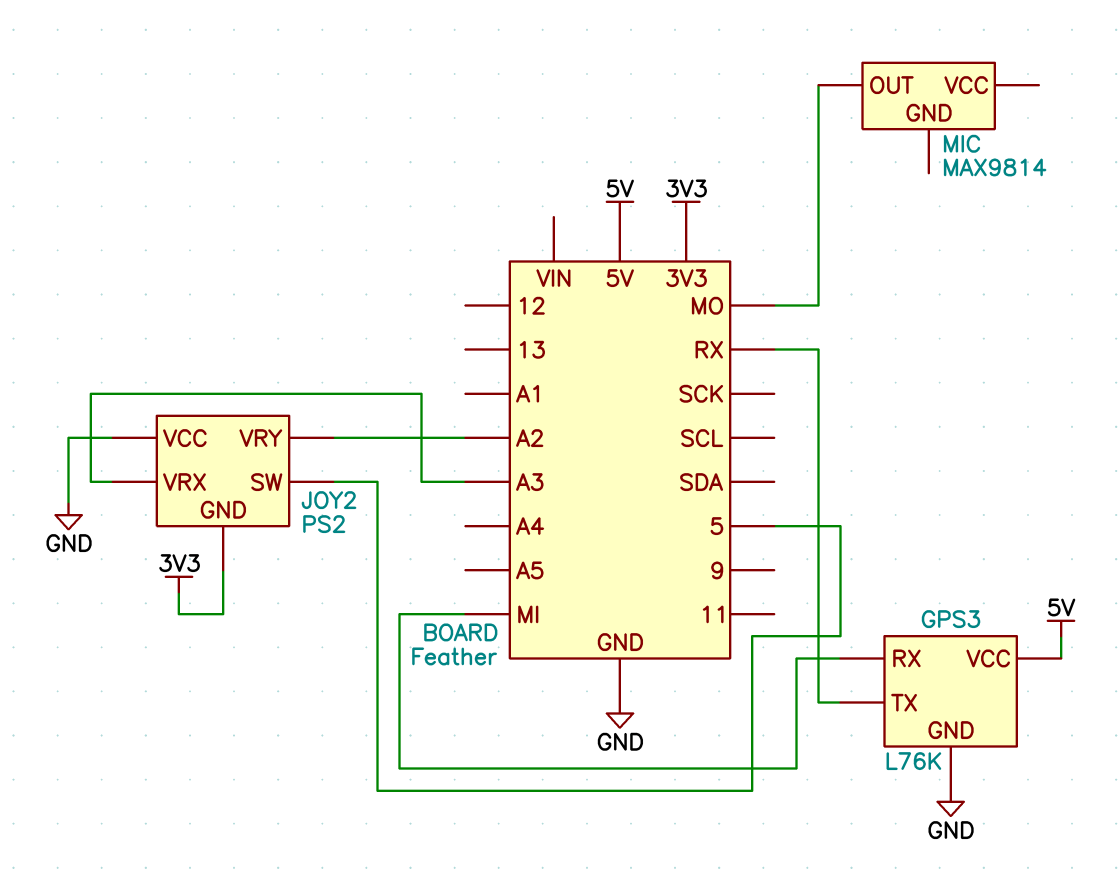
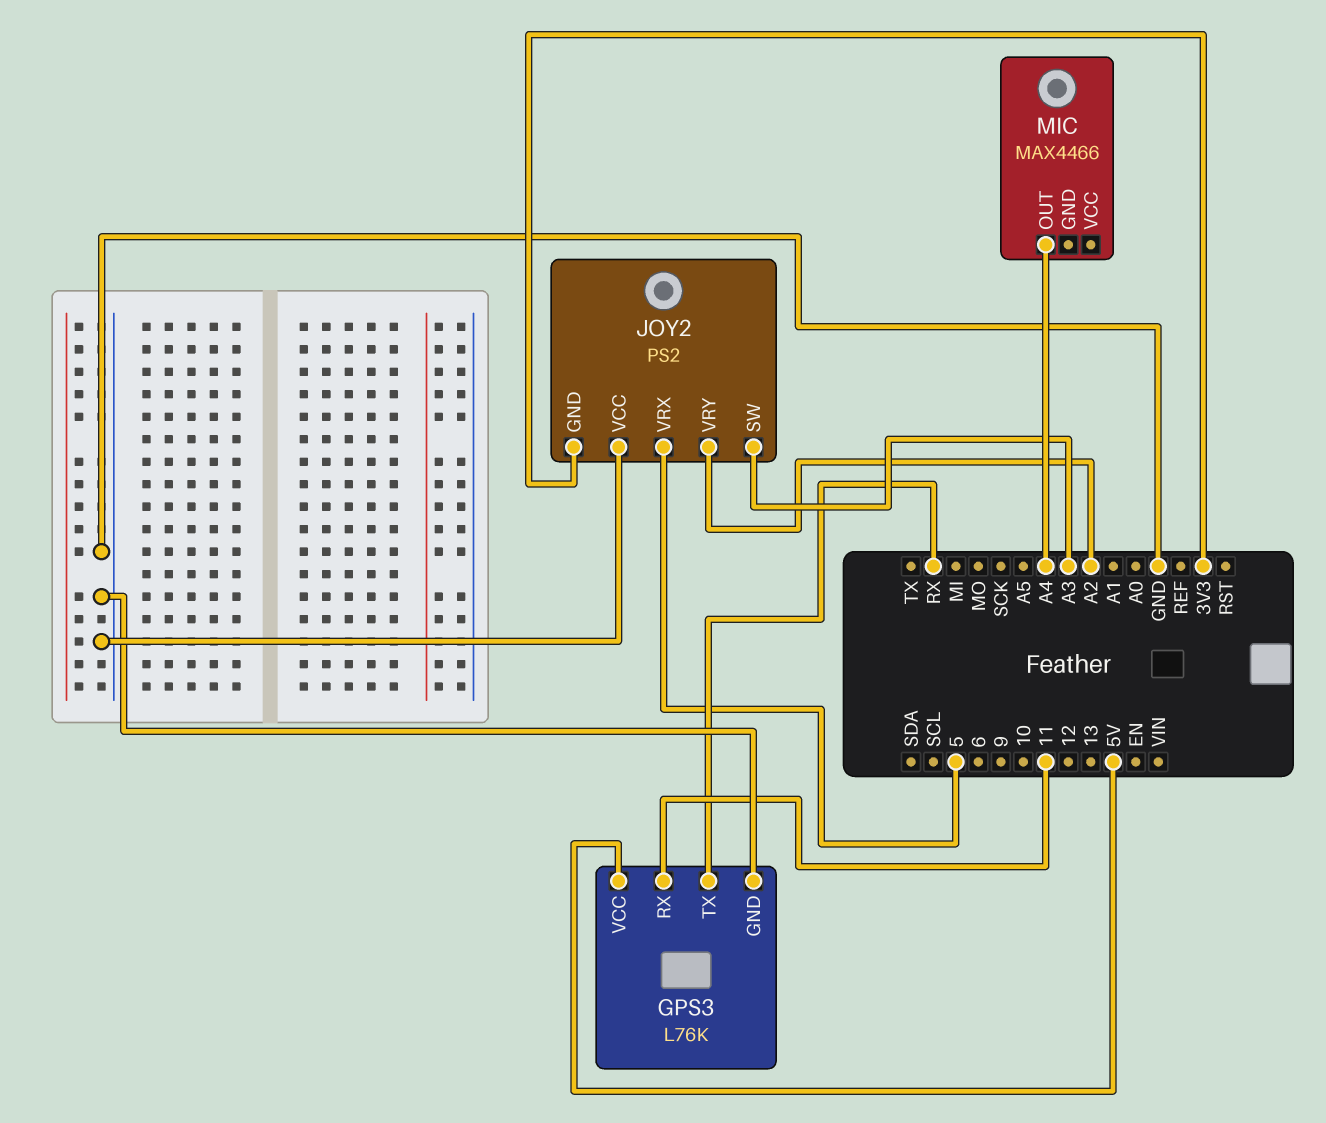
GPS3 pin RX: MI -> 11
JOY2 pin SW: 5 -> A3
JOY2 pin VRX: A3 -> 5
MIC: MAX9814 -> MAX4466
MIC pin OUT: MO -> A4

